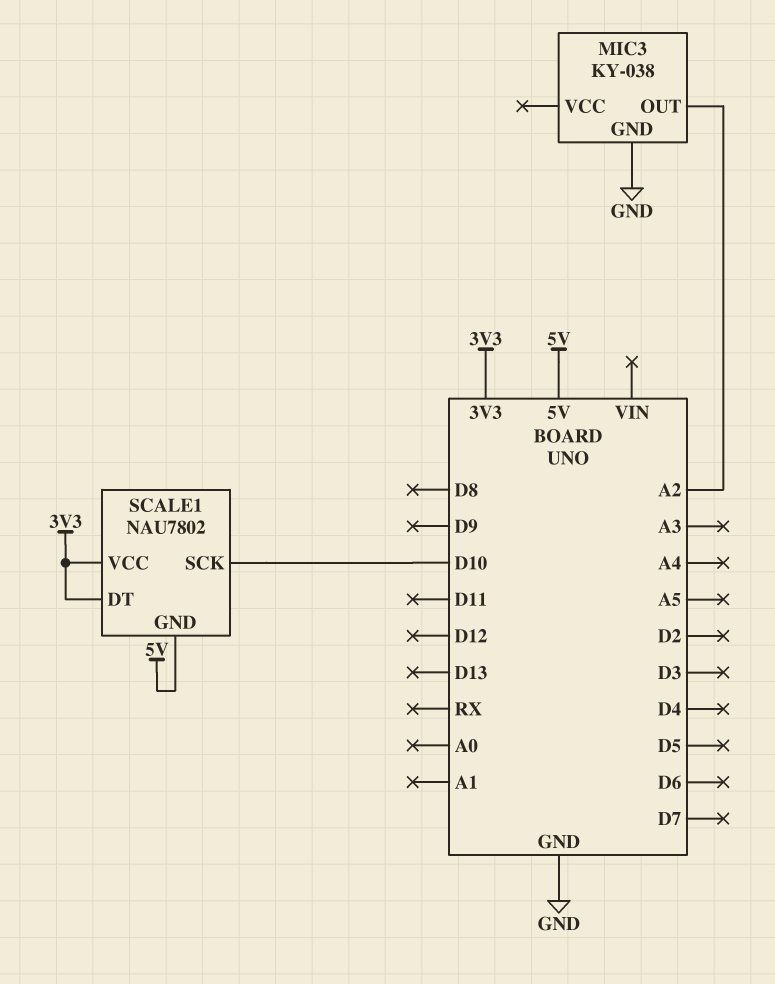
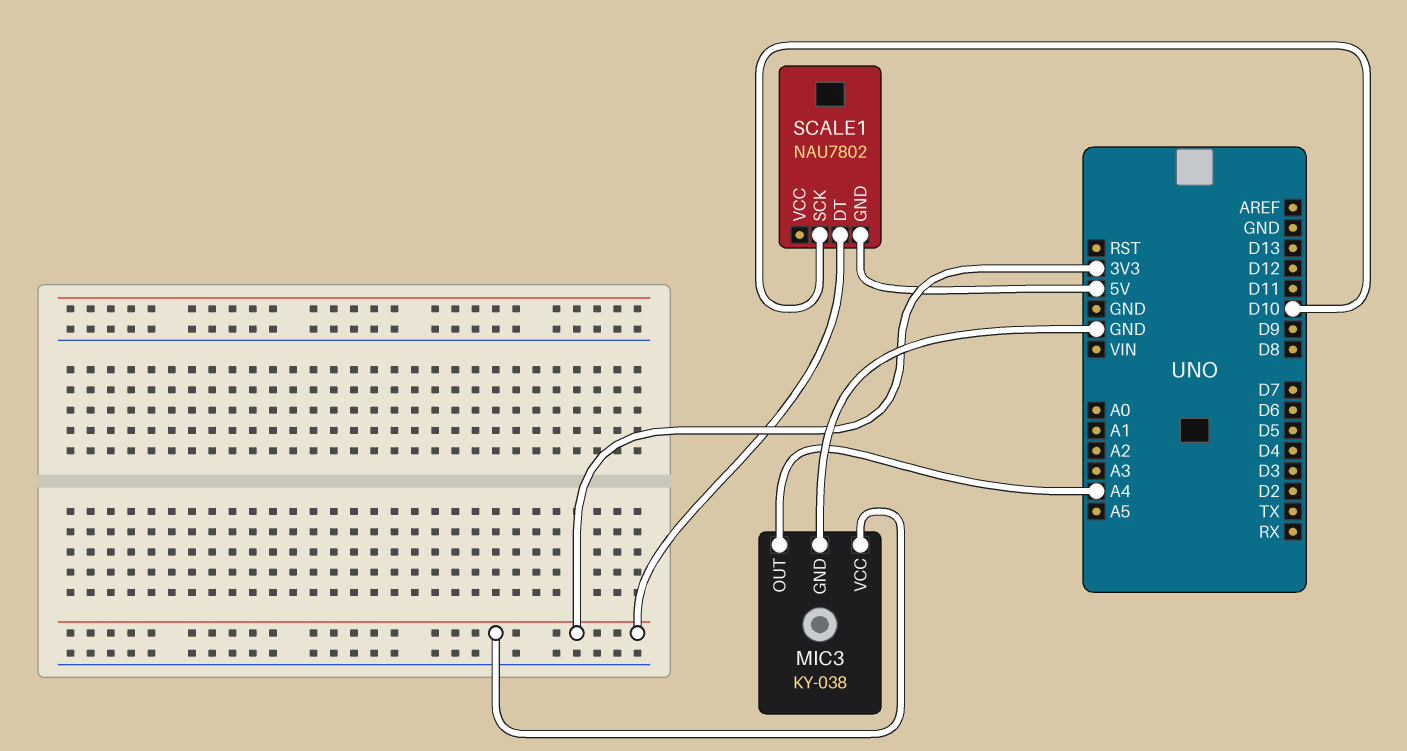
MIC3 pin OUT: A2 -> A4
MIC3 pin VCC: none -> 3V3
SCALE1 pin VCC: 3V3 -> none

